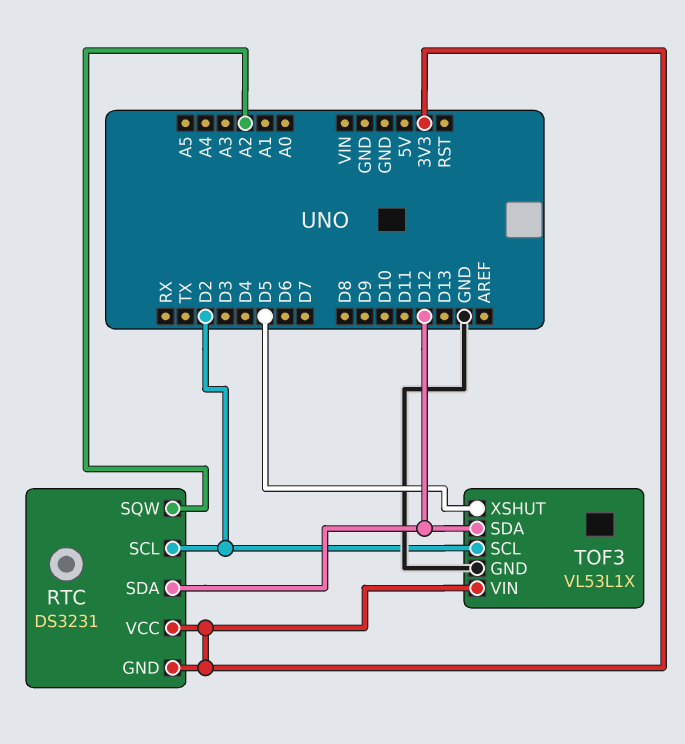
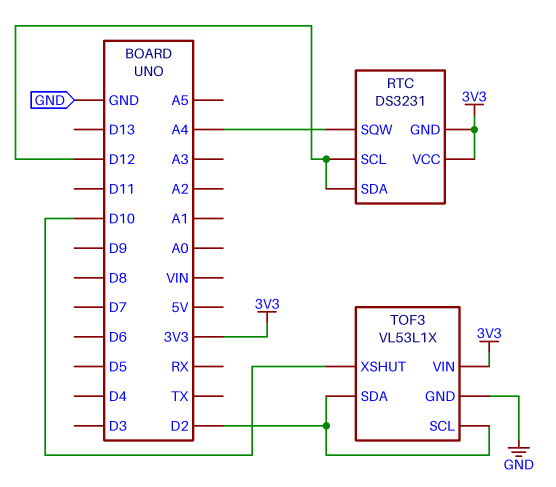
RTC pin SCL: D2 -> D12
RTC pin SQW: A2 -> A4
TOF3 pin SDA: D12 -> D2
TOF3 pin XSHUT: D5 -> D10

